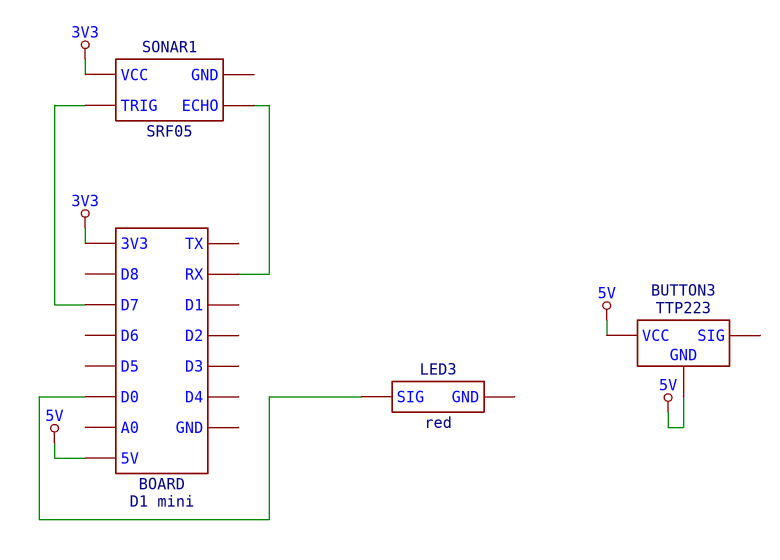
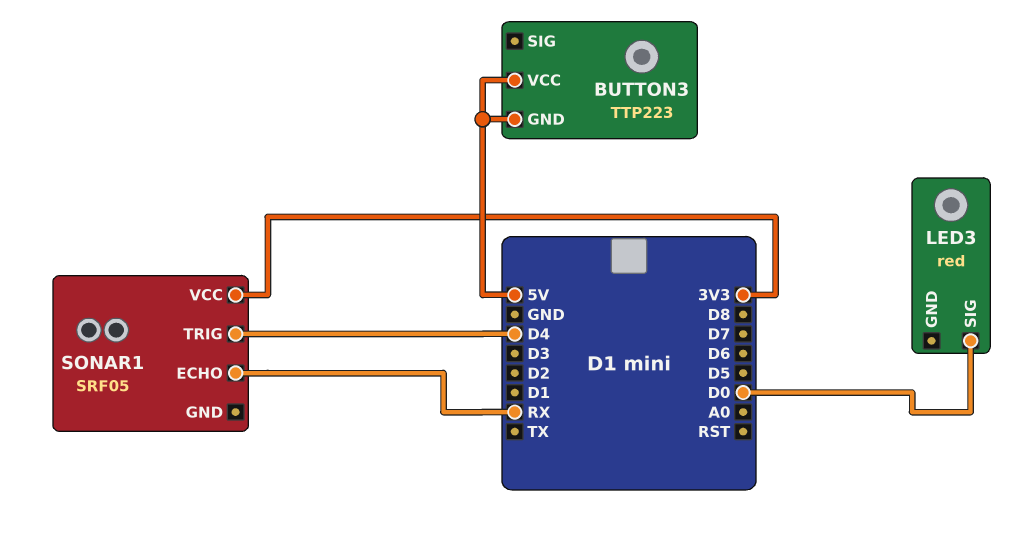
SONAR1 pin TRIG: D7 -> D4

